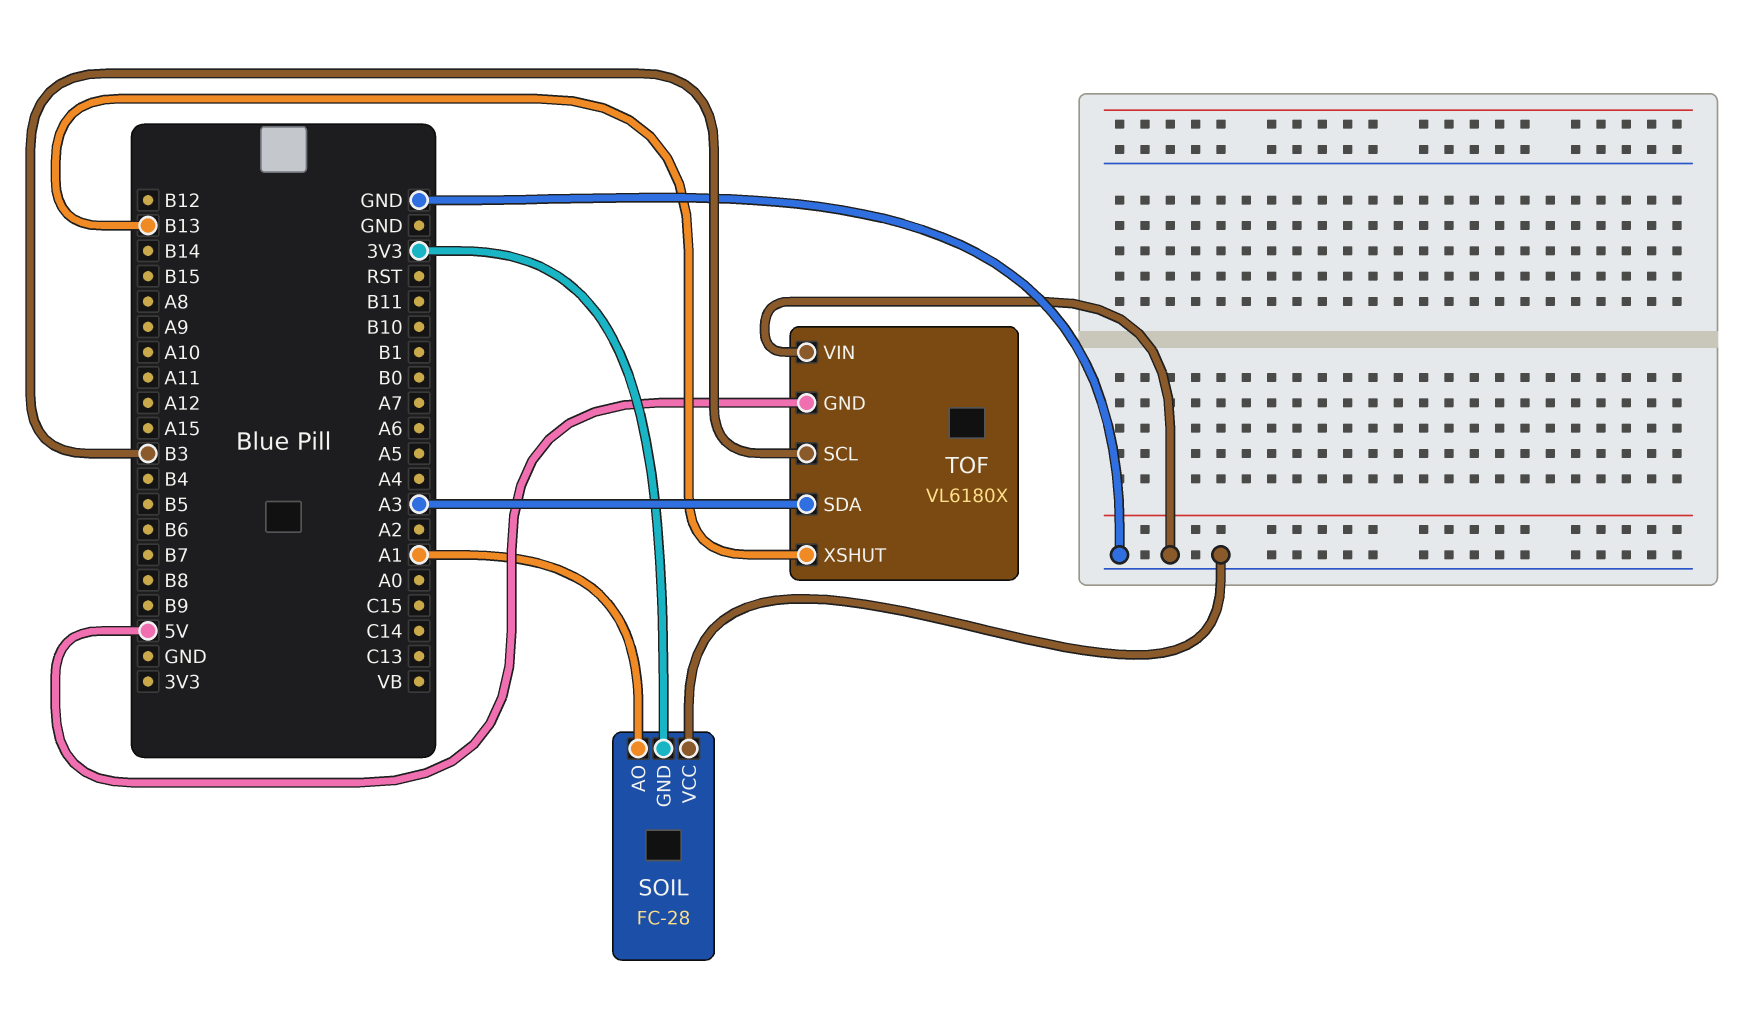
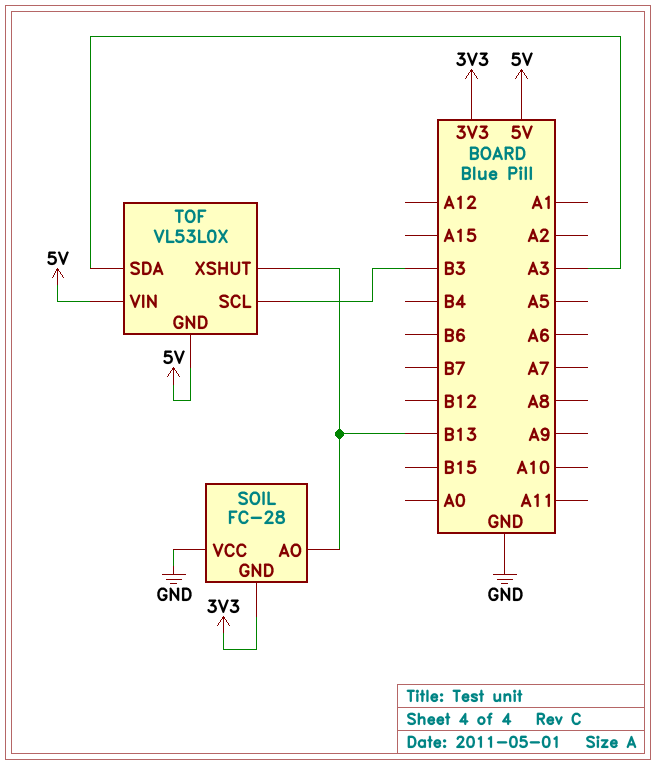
SOIL pin AO: A1 -> B13
TOF: VL6180X -> VL53L0X
TOF pin VIN: GND -> 5V

